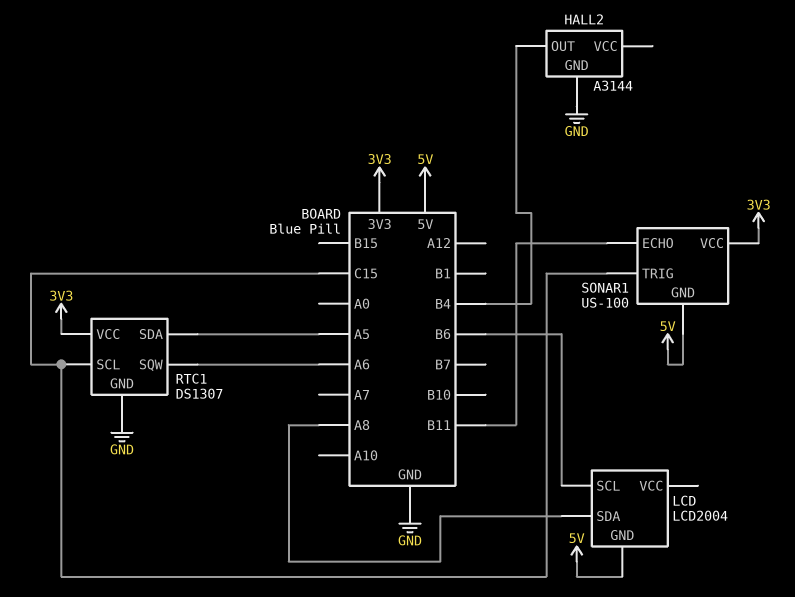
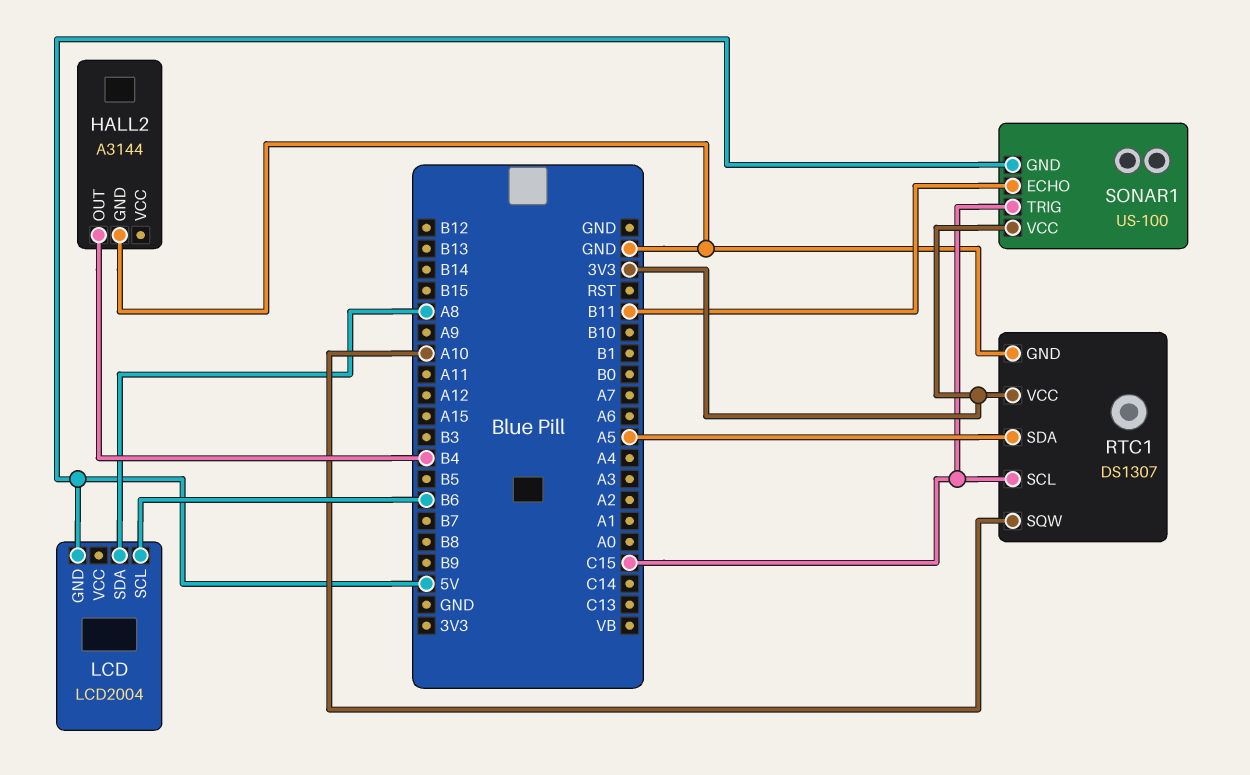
RTC1 pin SQW: A6 -> A10

